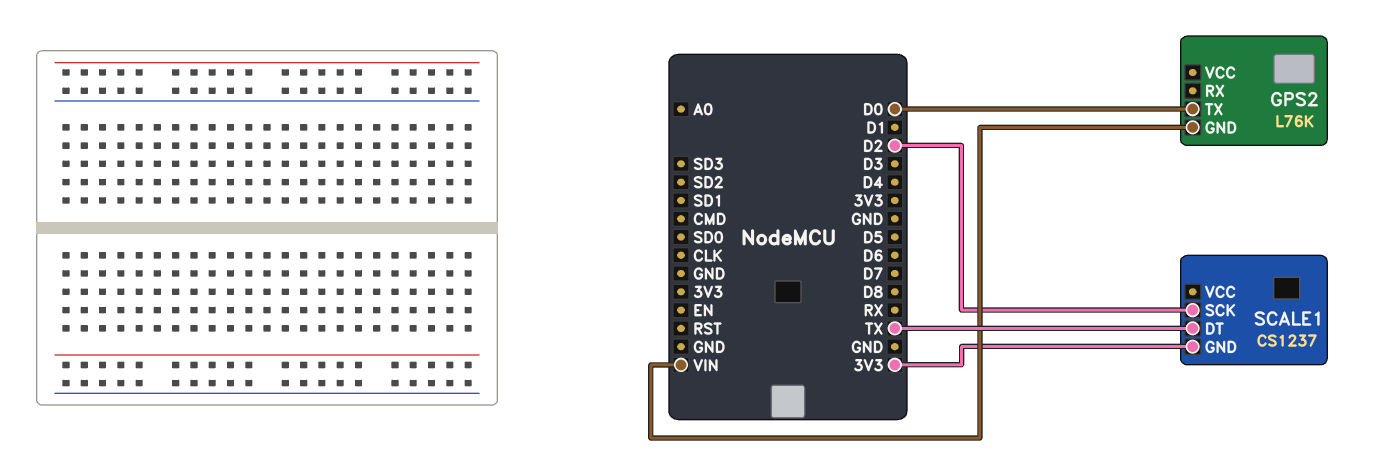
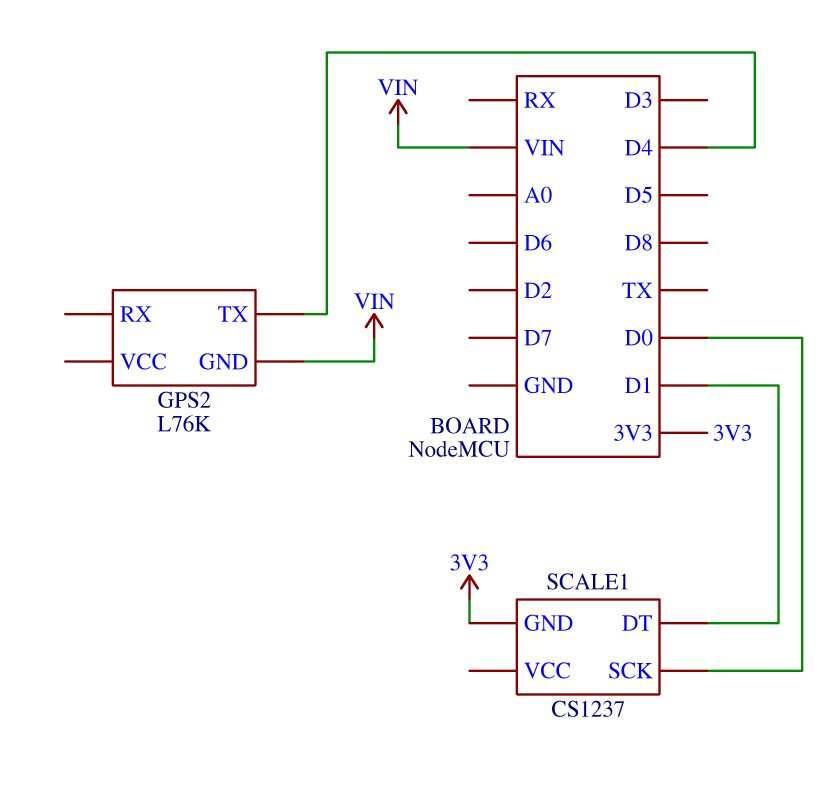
GPS2 pin TX: D0 -> D4
SCALE1 pin DT: TX -> D1
SCALE1 pin SCK: D2 -> D0

